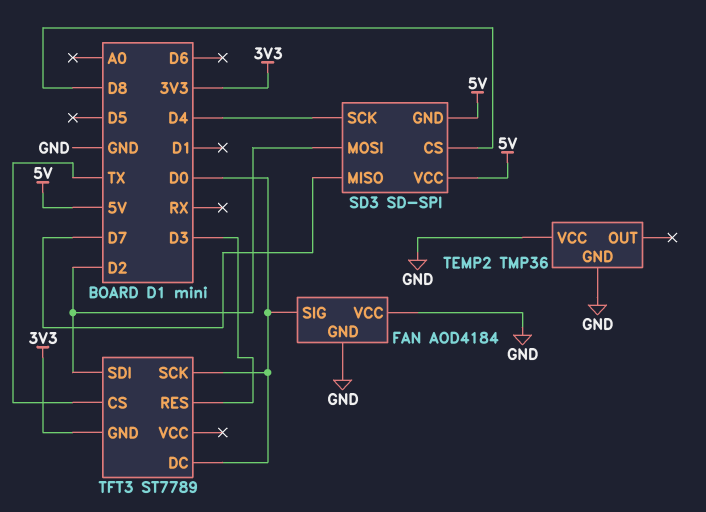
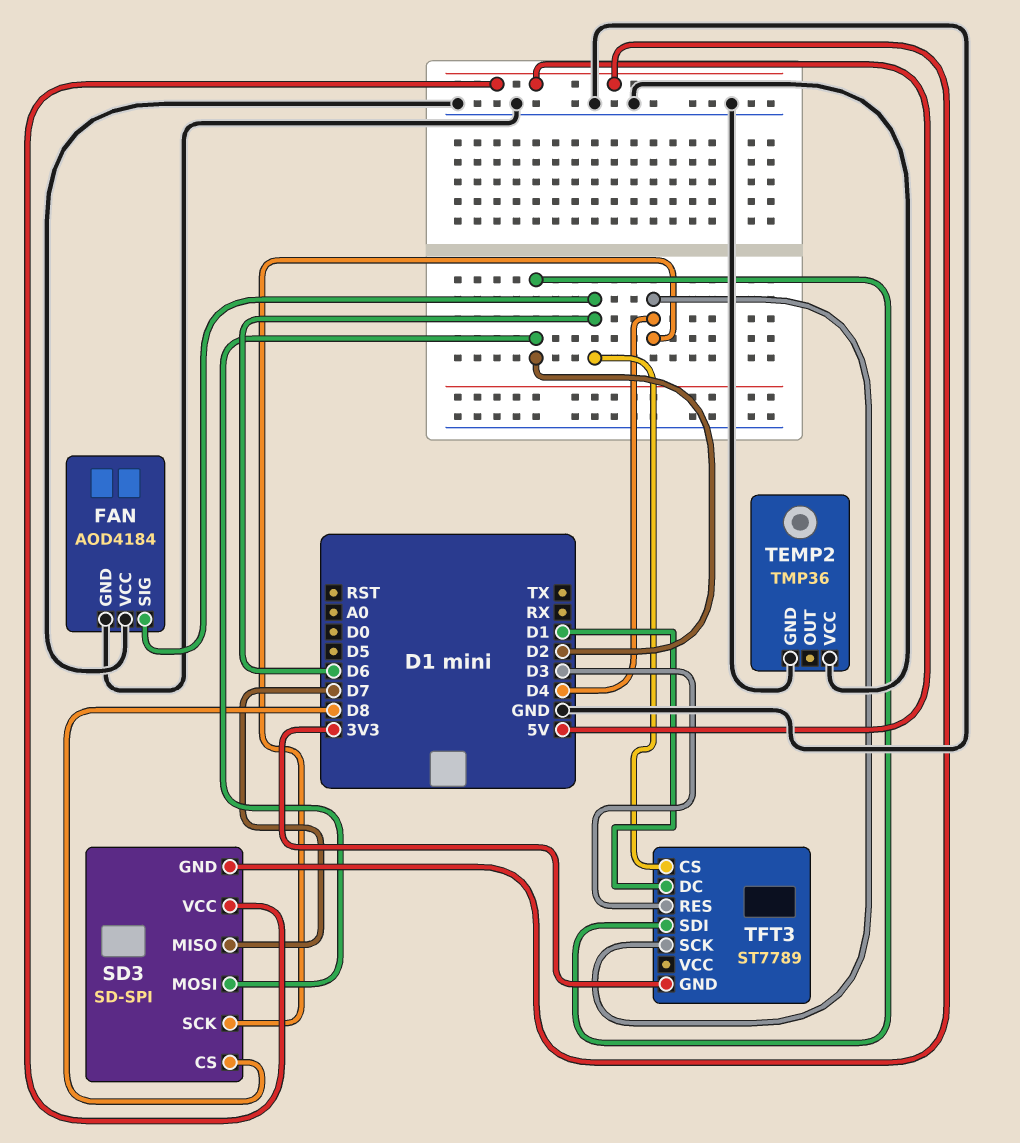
FAN pin SIG: D0 -> D6
TFT3 pin CS: TX -> D6
TFT3 pin DC: D0 -> D1
TFT3 pin SCK: D0 -> D4

